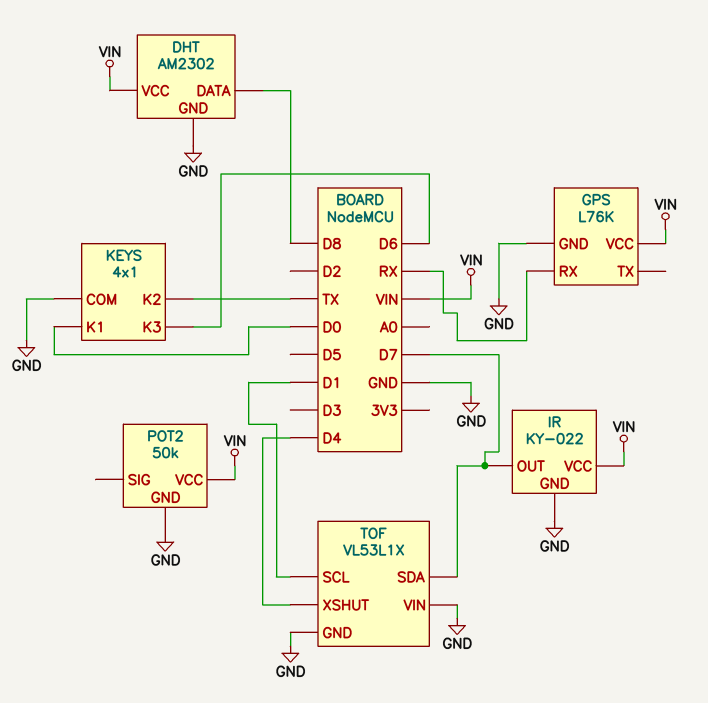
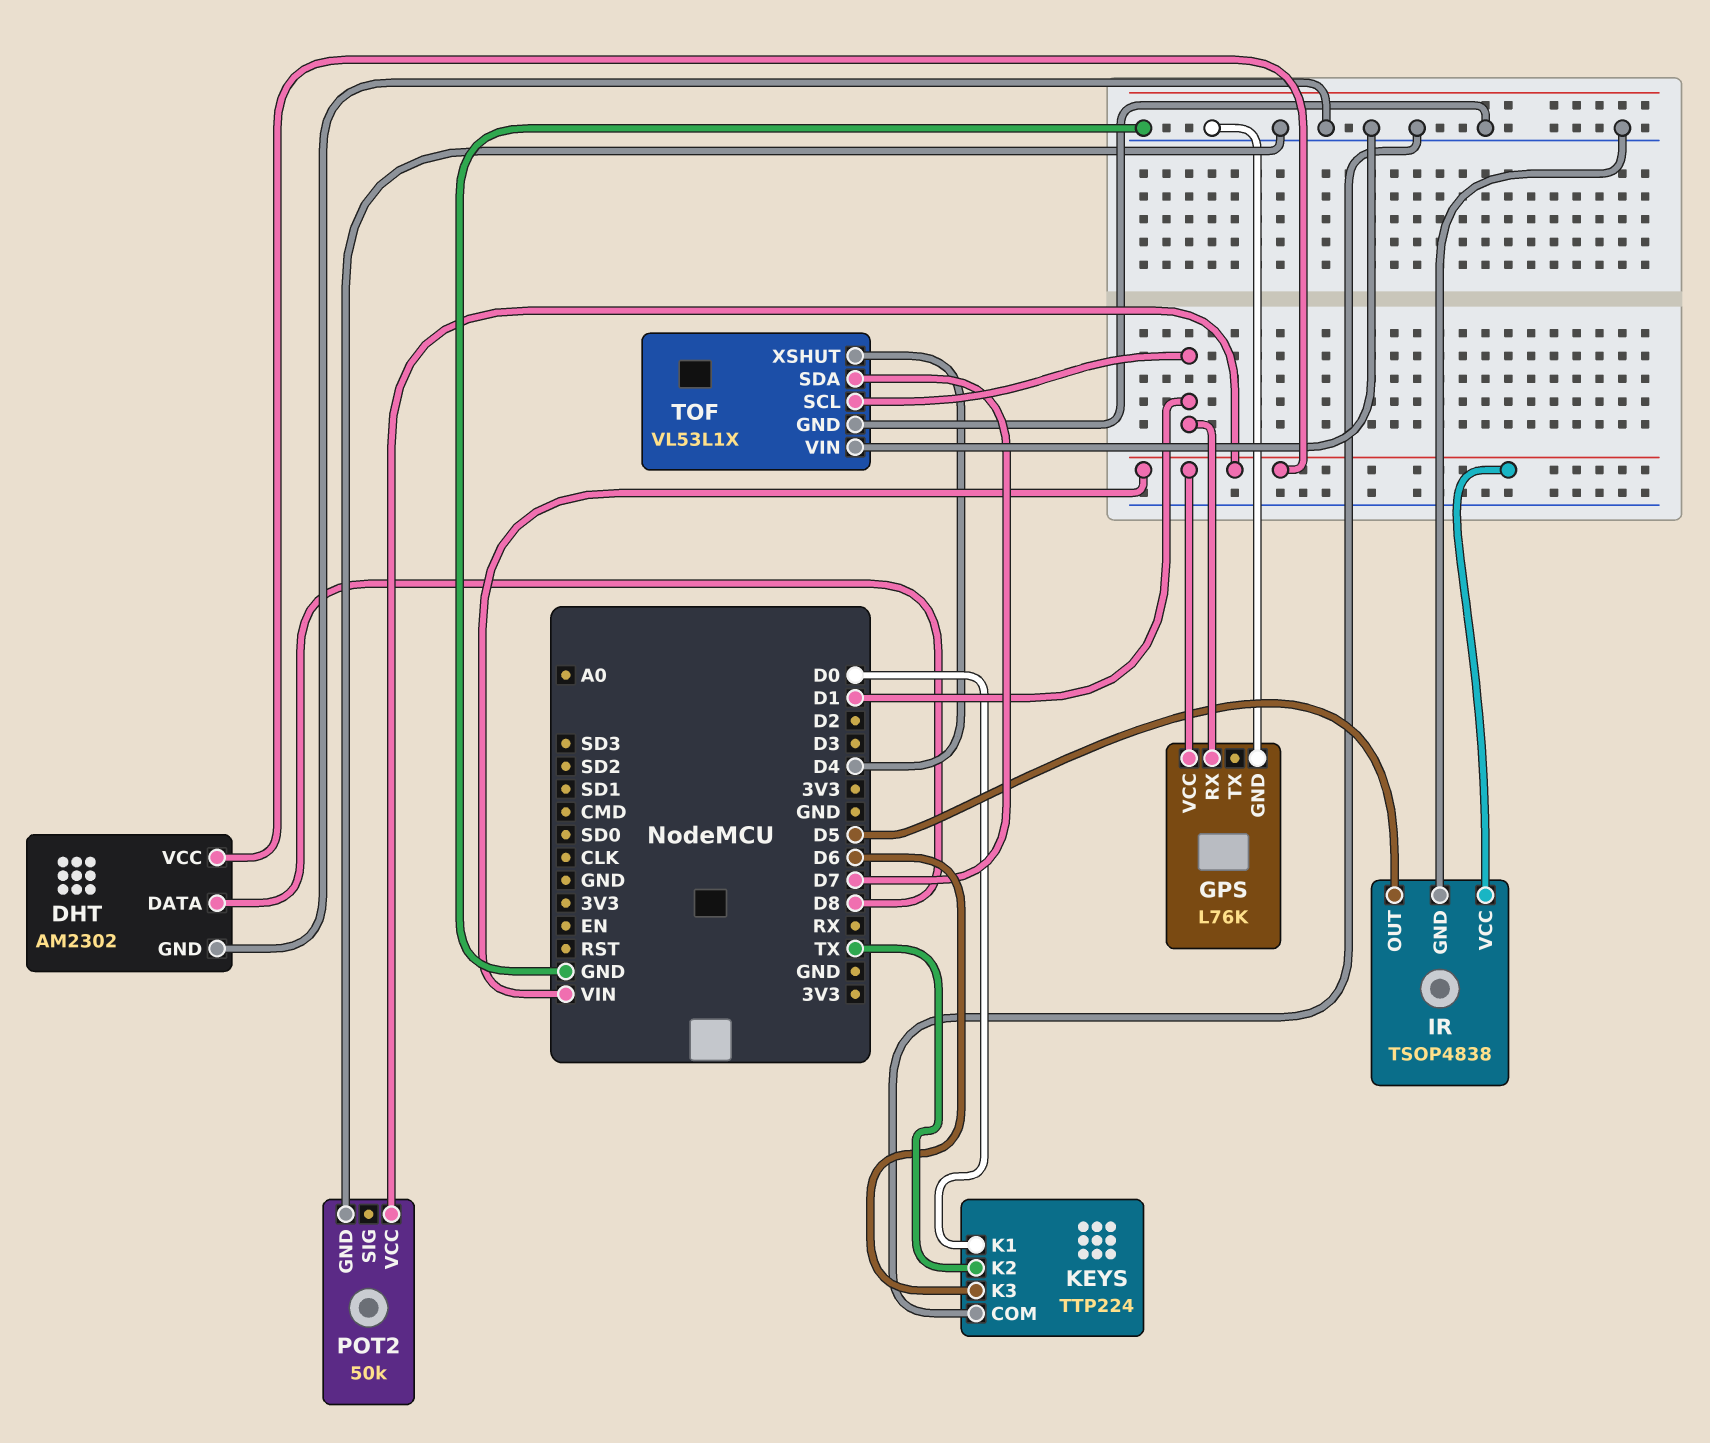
GPS pin RX: RX -> D1
IR: KY-022 -> TSOP4838
IR pin OUT: D7 -> D5
KEYS: 4x1 -> TTP224

